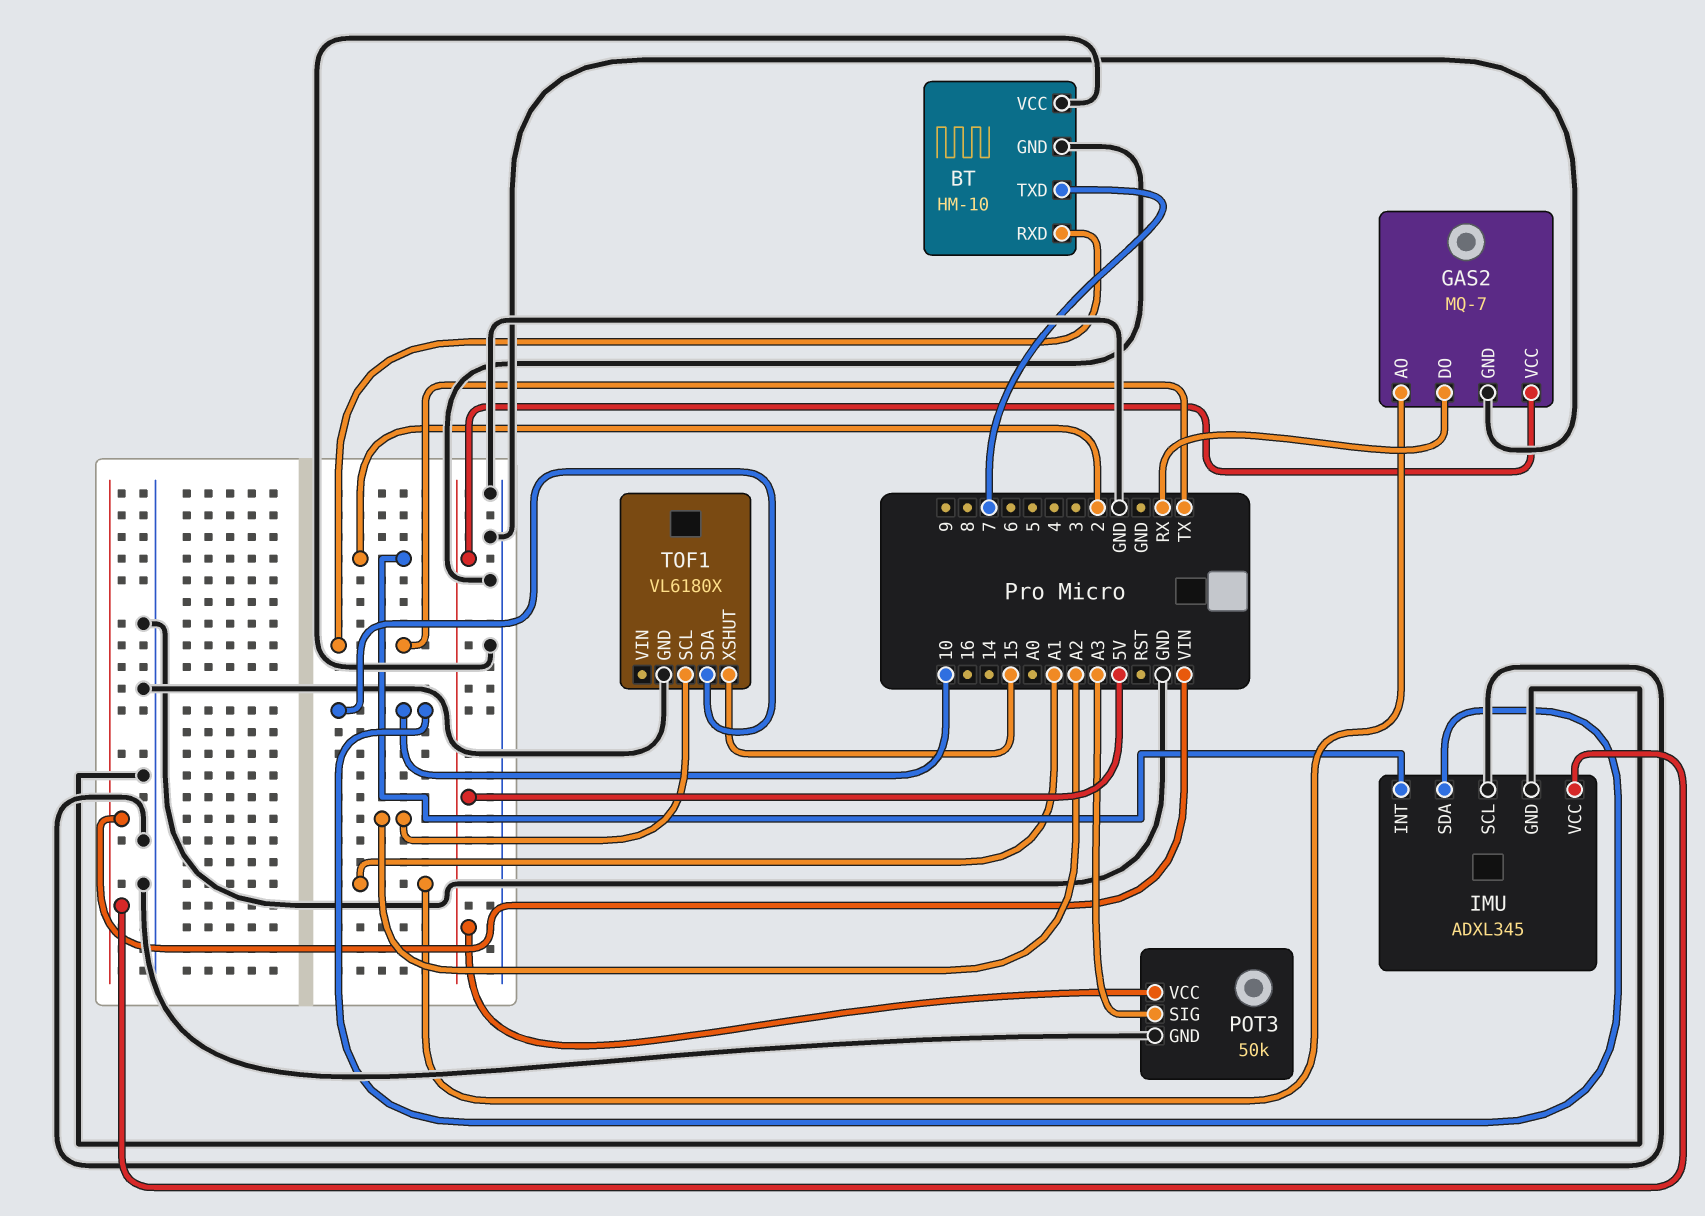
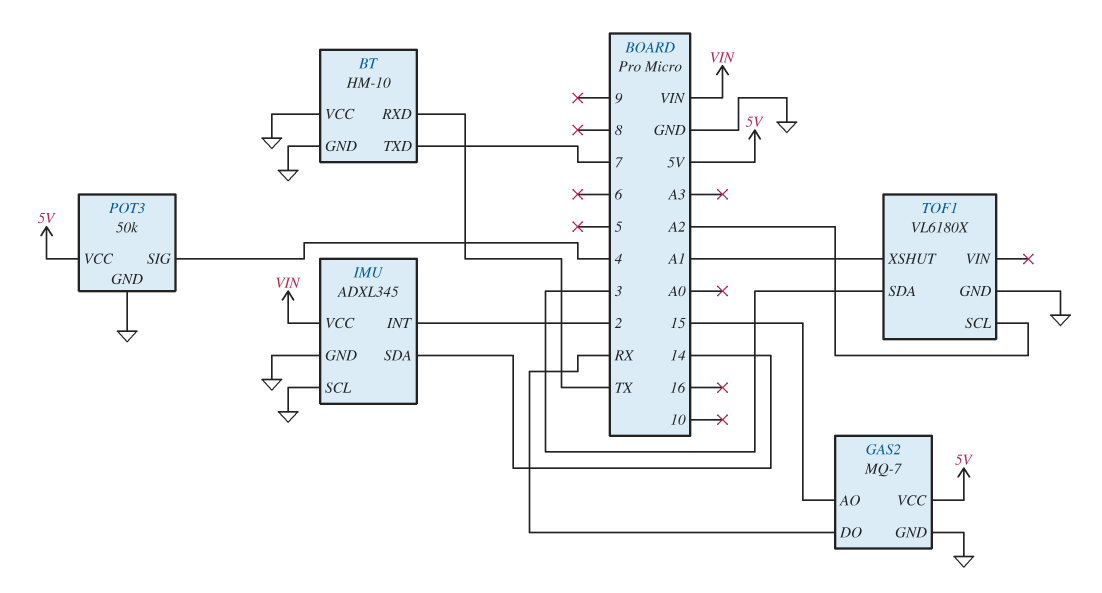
GAS2 pin AO: A1 -> 15
IMU pin SDA: 10 -> 14
POT3 pin SIG: A3 -> 4
TOF1 pin SDA: 10 -> 3
TOF1 pin XSHUT: 15 -> A1

